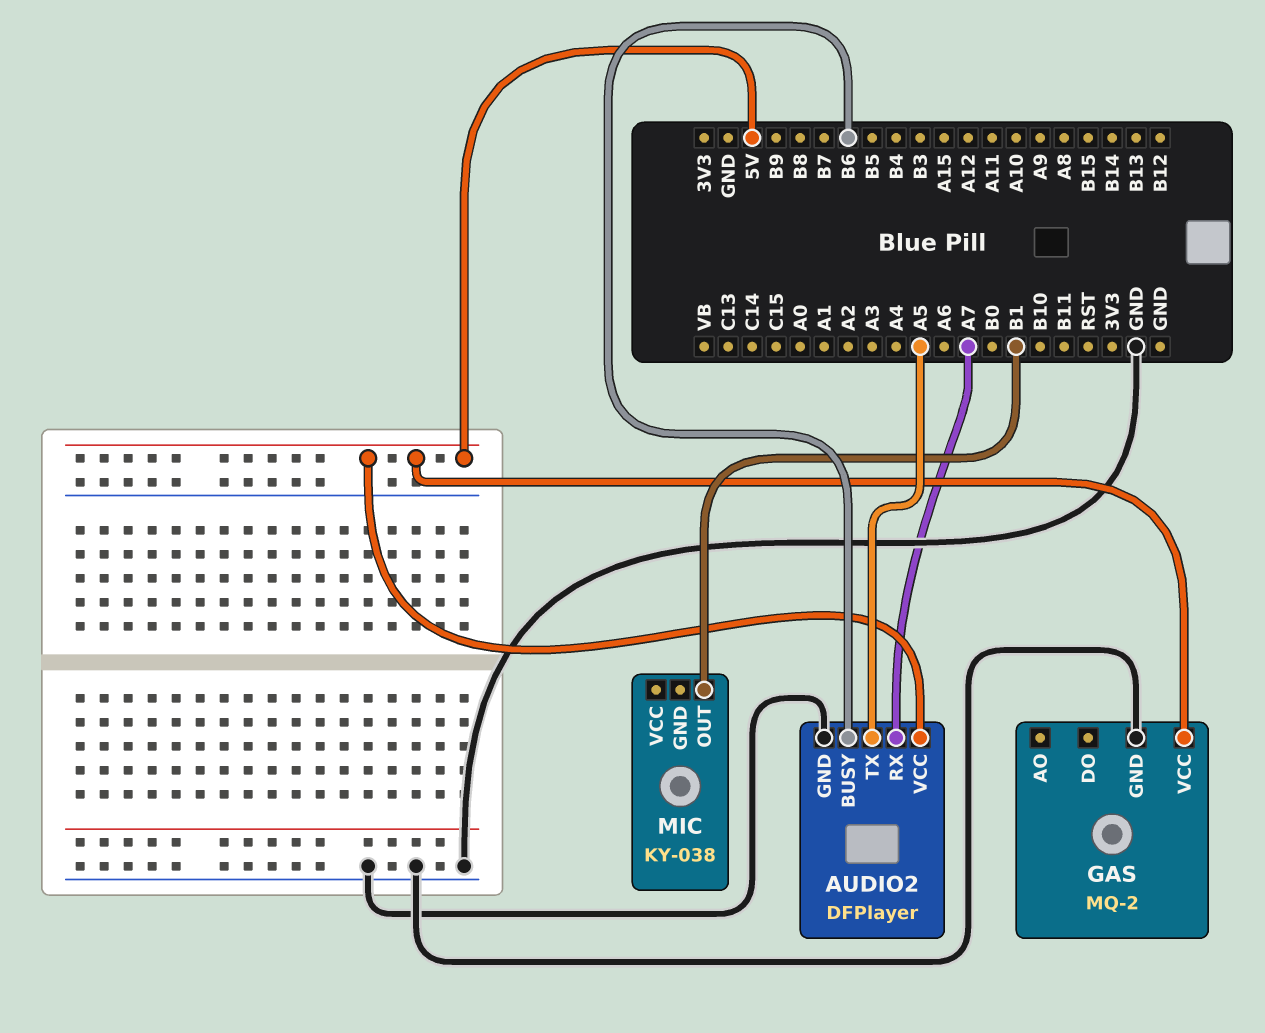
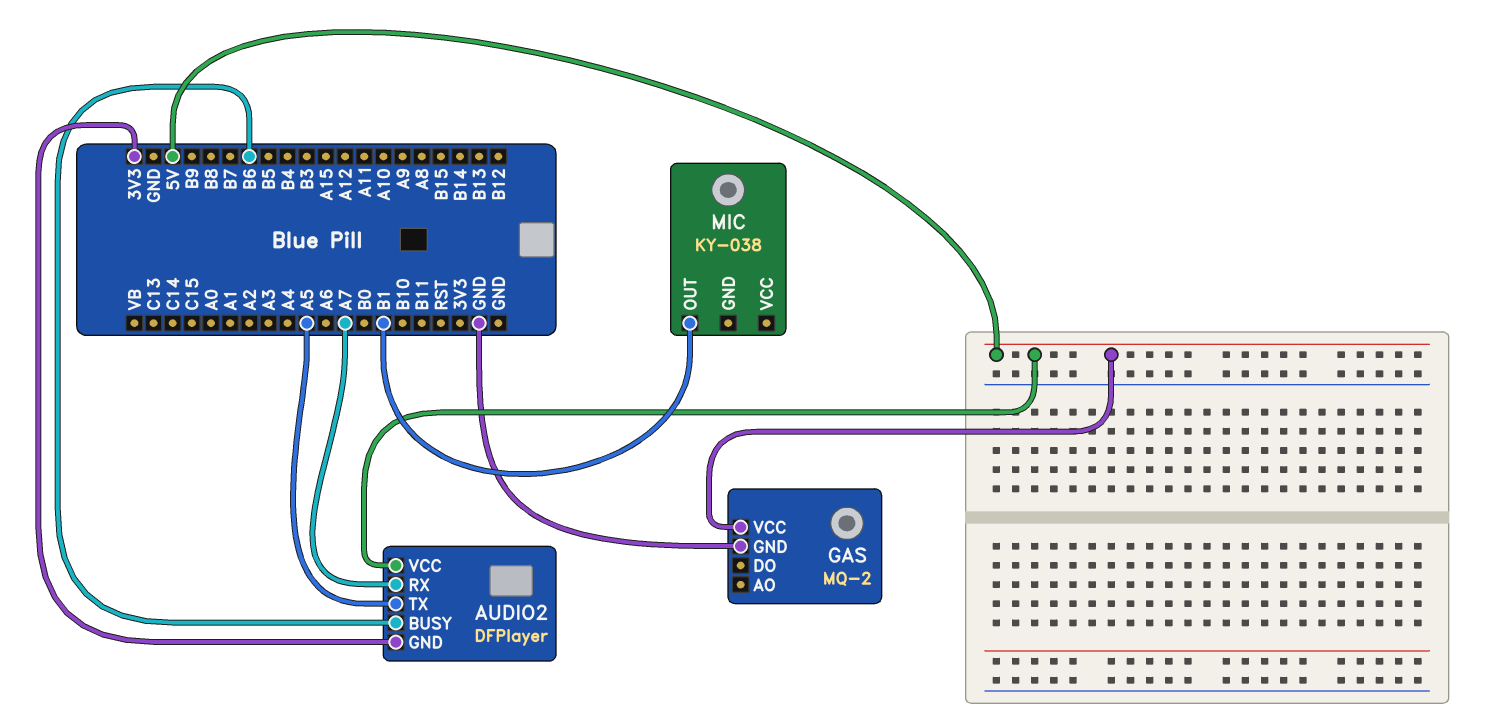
AUDIO2 pin GND: GND -> 3V3

